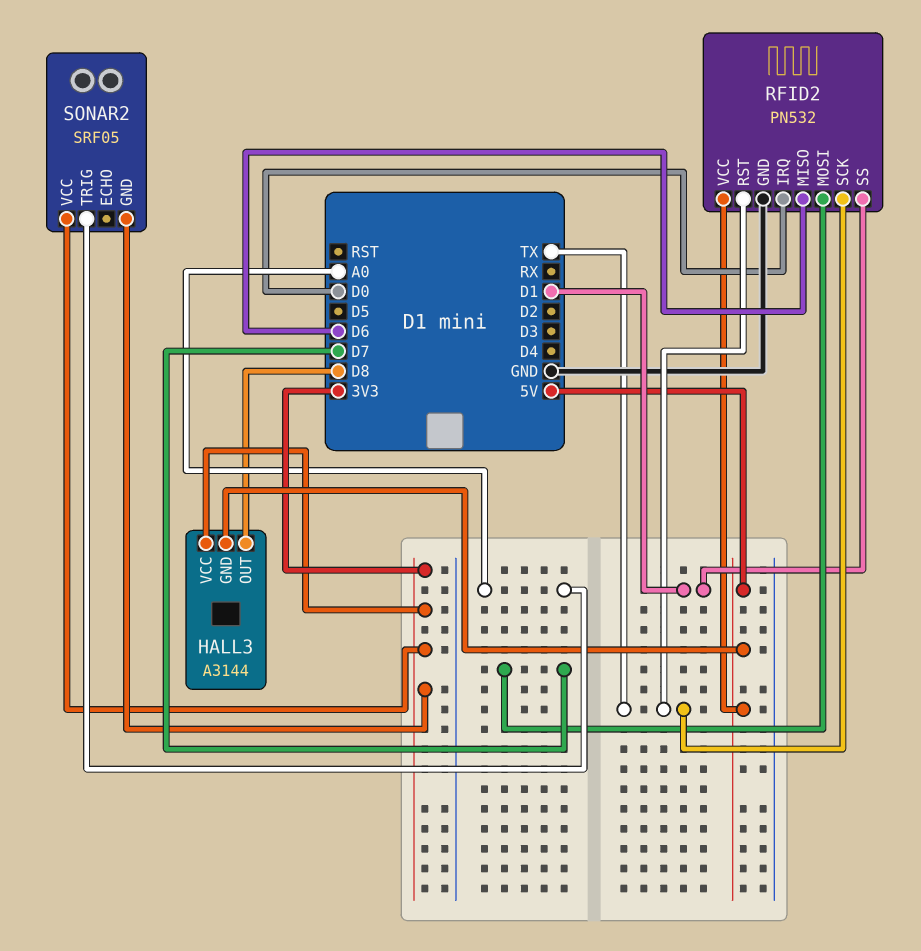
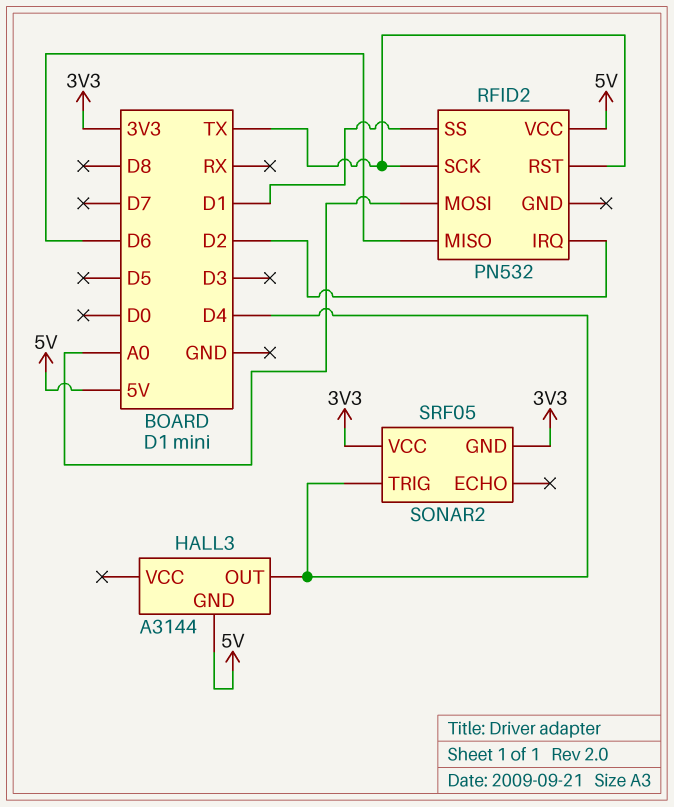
HALL3 pin OUT: D8 -> D4
HALL3 pin VCC: 3V3 -> none
RFID2 pin GND: GND -> none
RFID2 pin IRQ: D0 -> D2
RFID2 pin MOSI: D7 -> A0
SONAR2 pin TRIG: A0 -> D4

